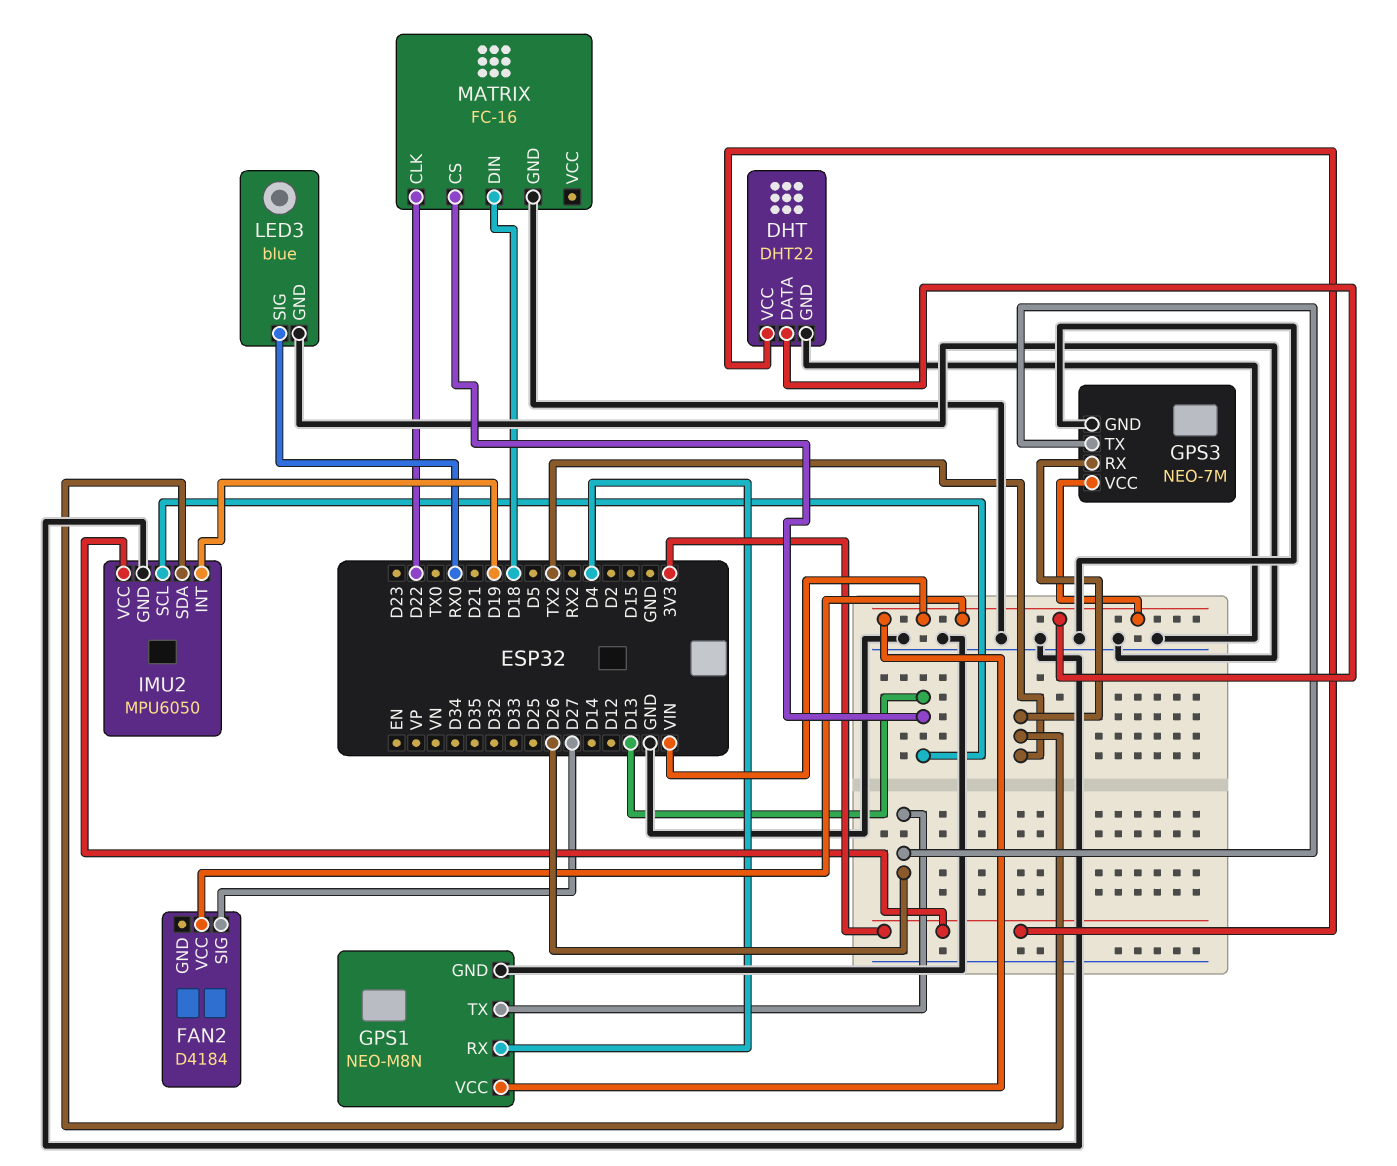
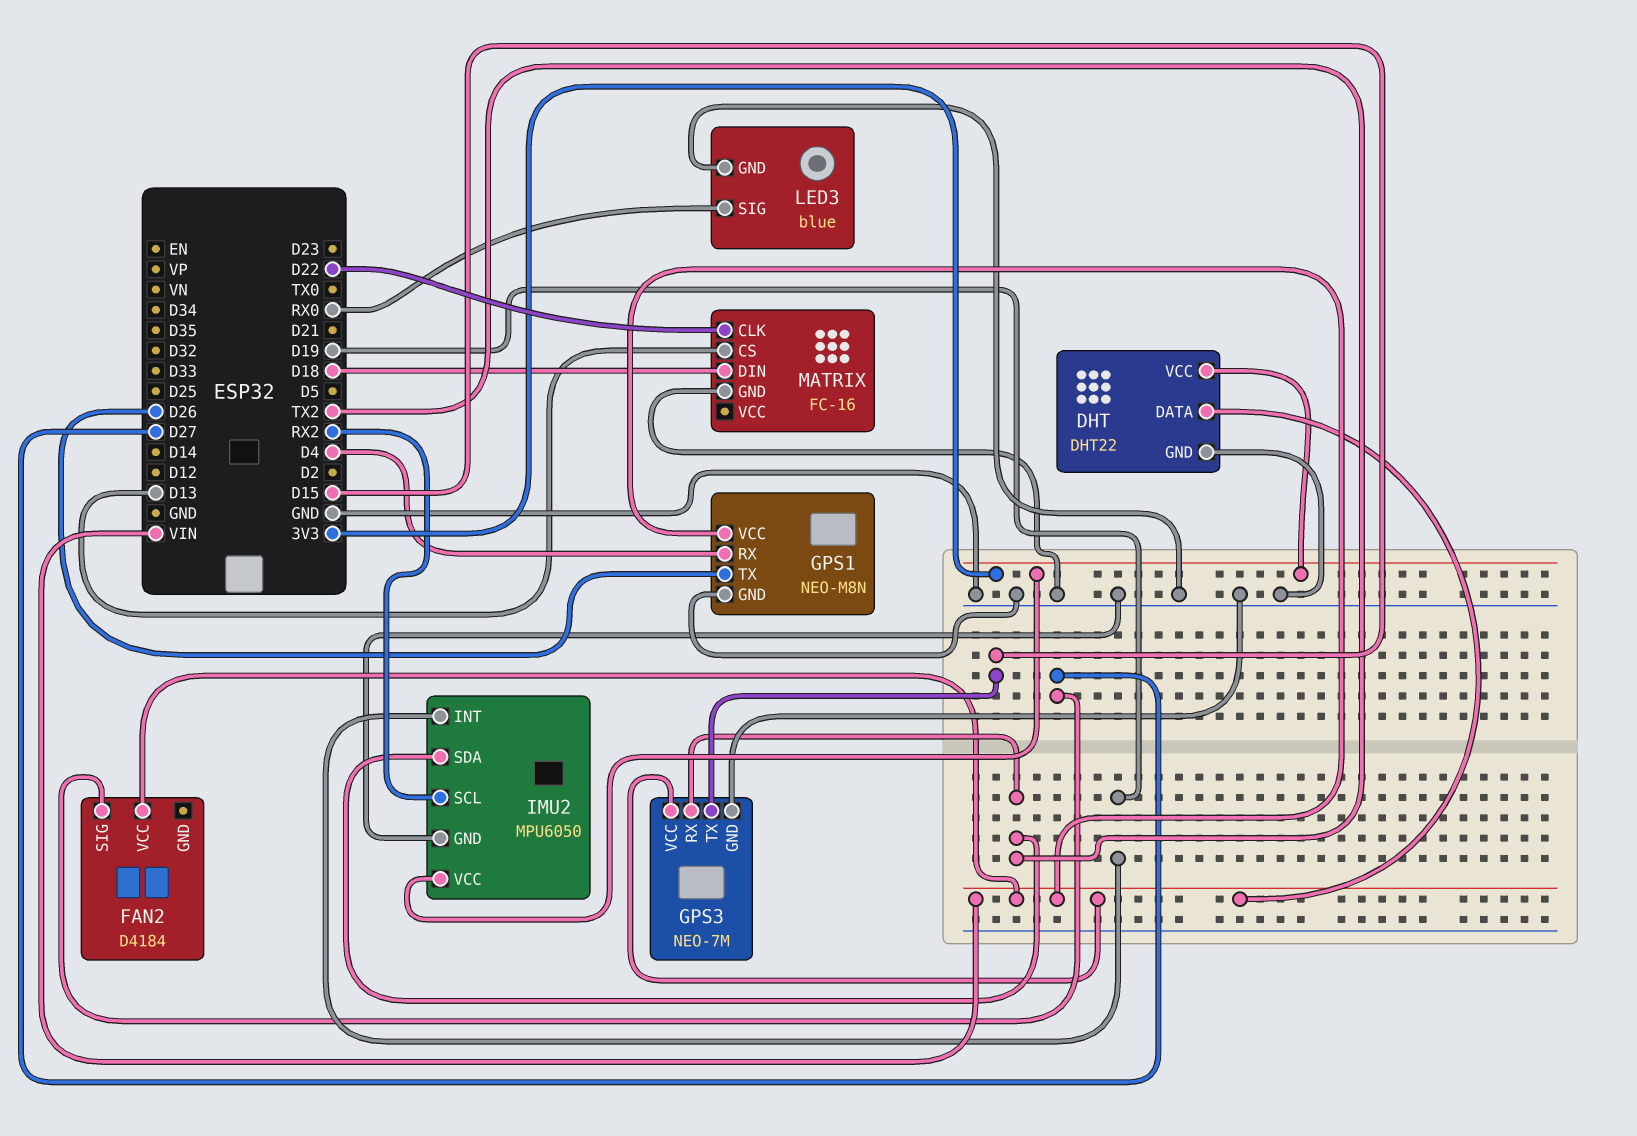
GPS3 pin TX: D26 -> D15
IMU2 pin SCL: D13 -> RX2

